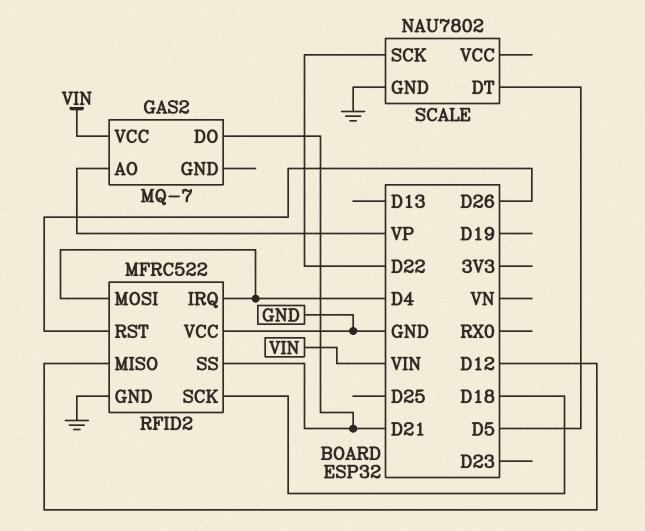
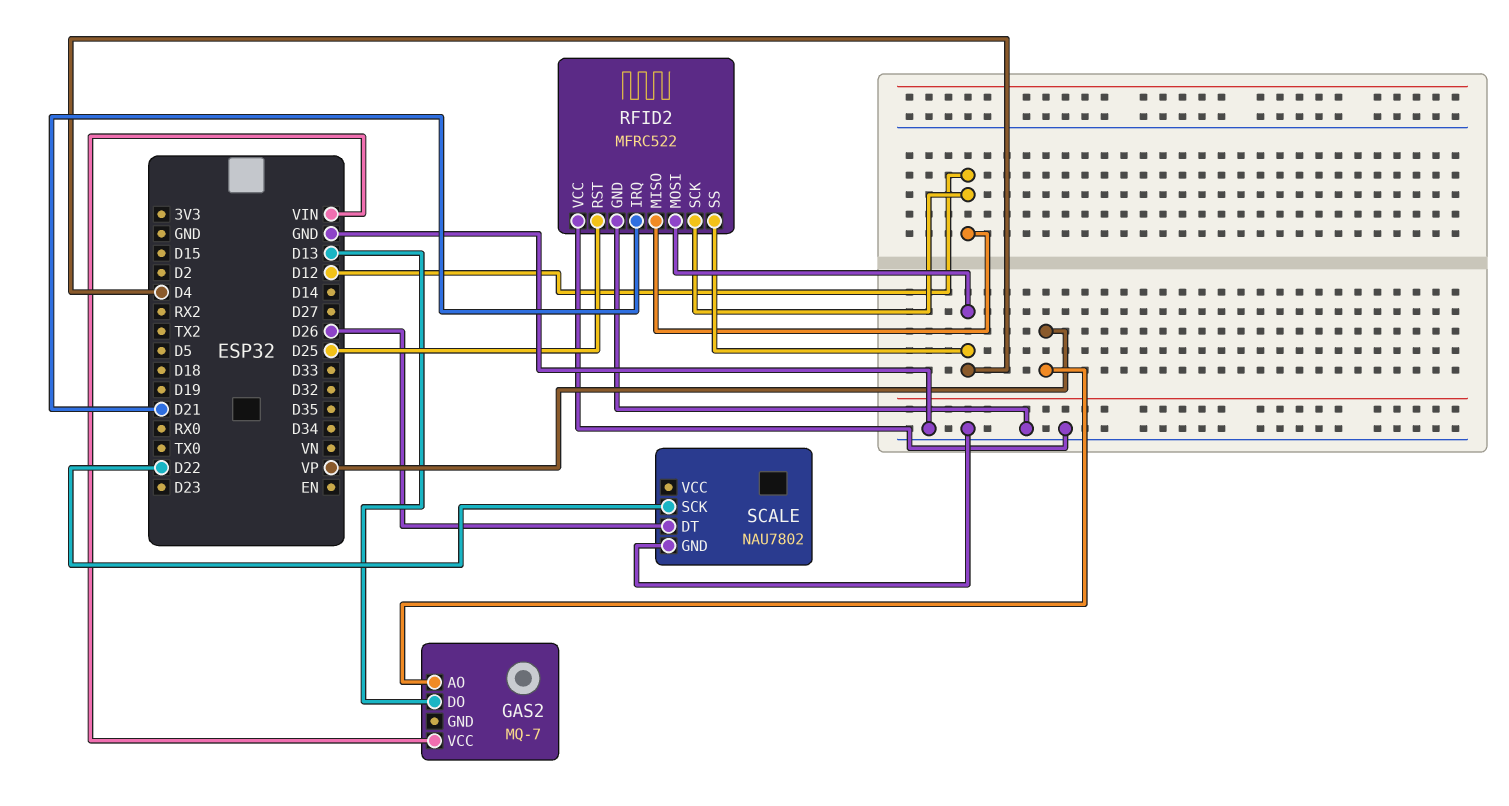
GAS2 pin DO: D21 -> D13
RFID2 pin IRQ: D4 -> D21
RFID2 pin RST: D26 -> D25
RFID2 pin SCK: D18 -> D12
RFID2 pin SS: D21 -> D4
SCALE pin DT: D5 -> D26

